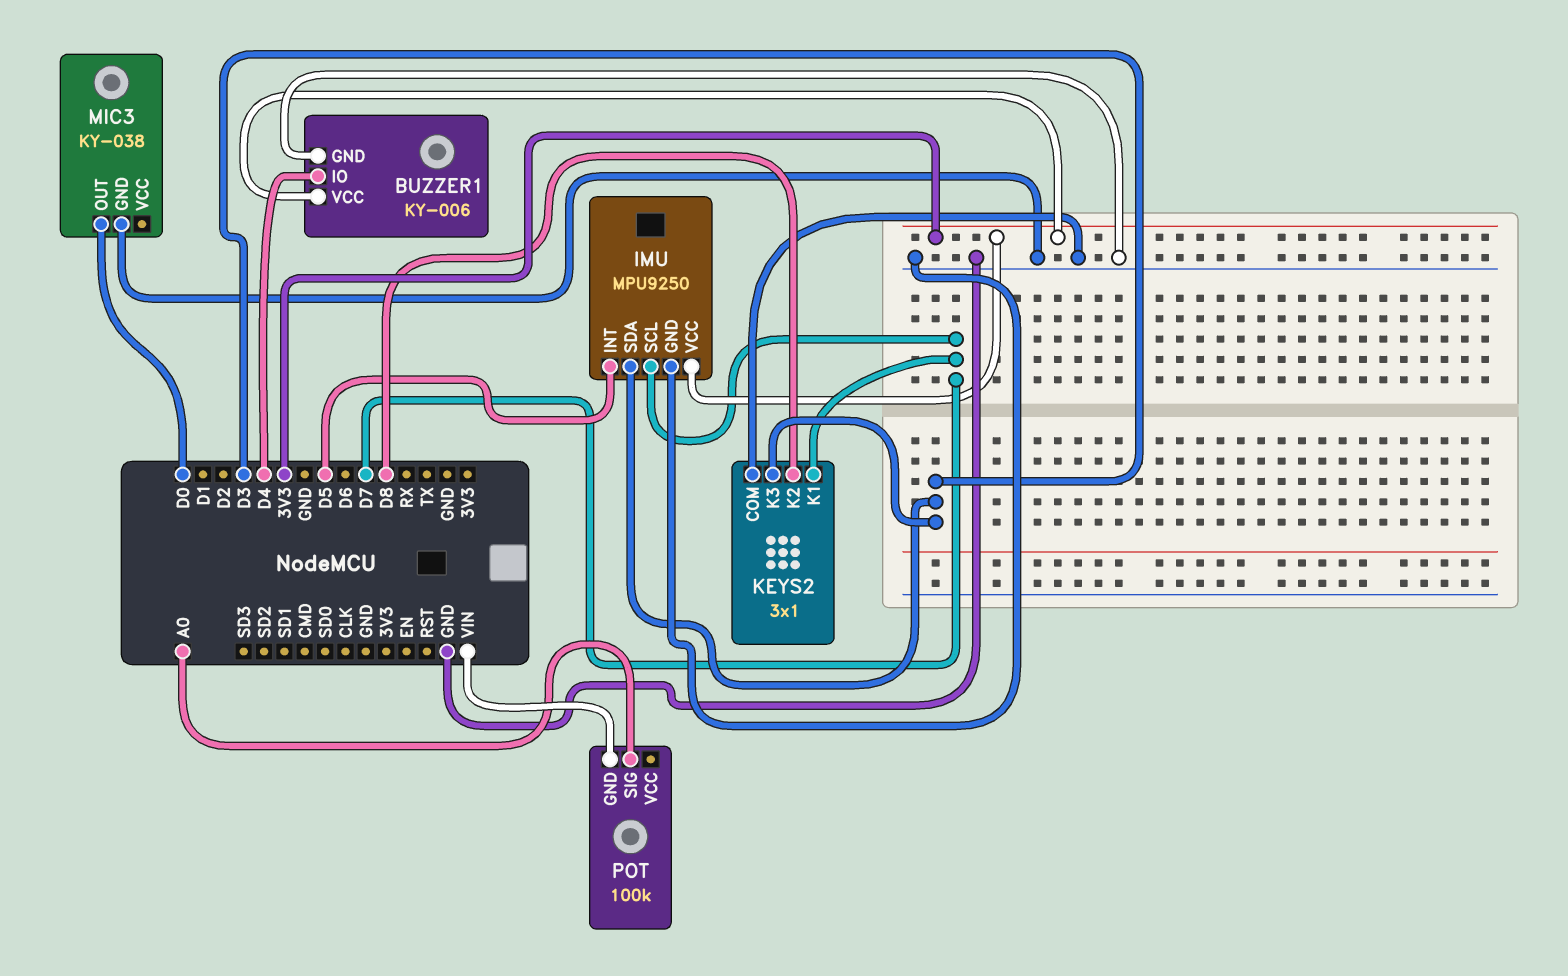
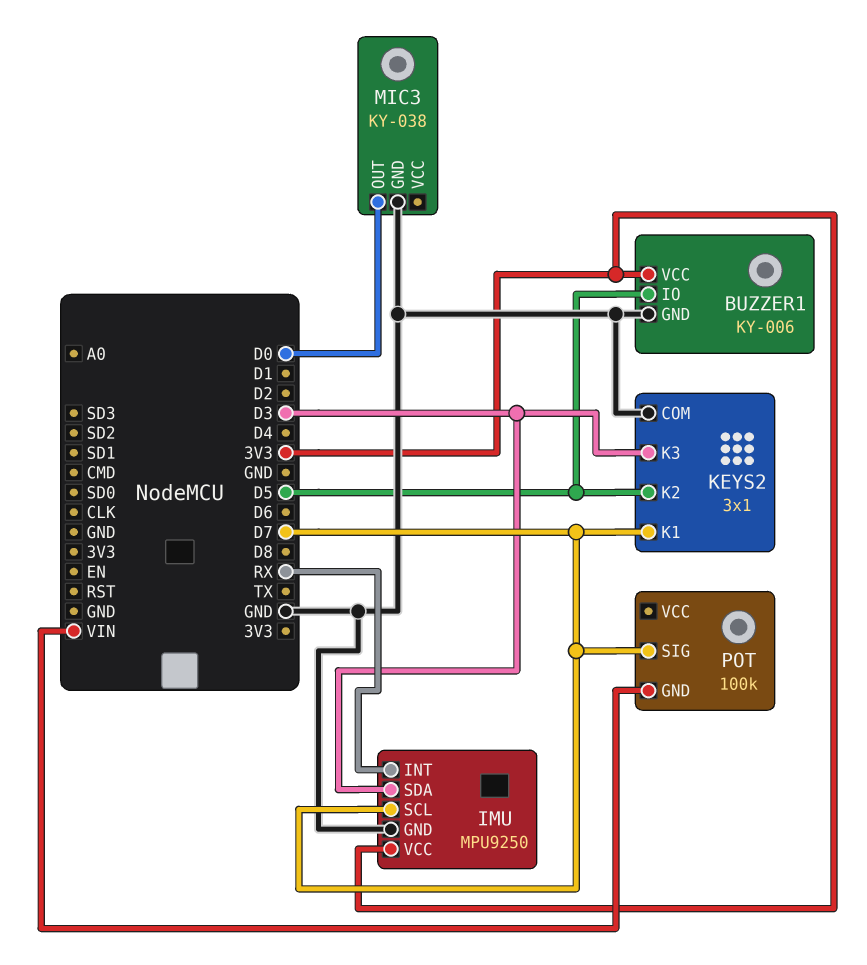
BUZZER1 pin IO: D4 -> D5
IMU pin INT: D5 -> RX
KEYS2 pin K2: D8 -> D5
POT pin SIG: A0 -> D7

